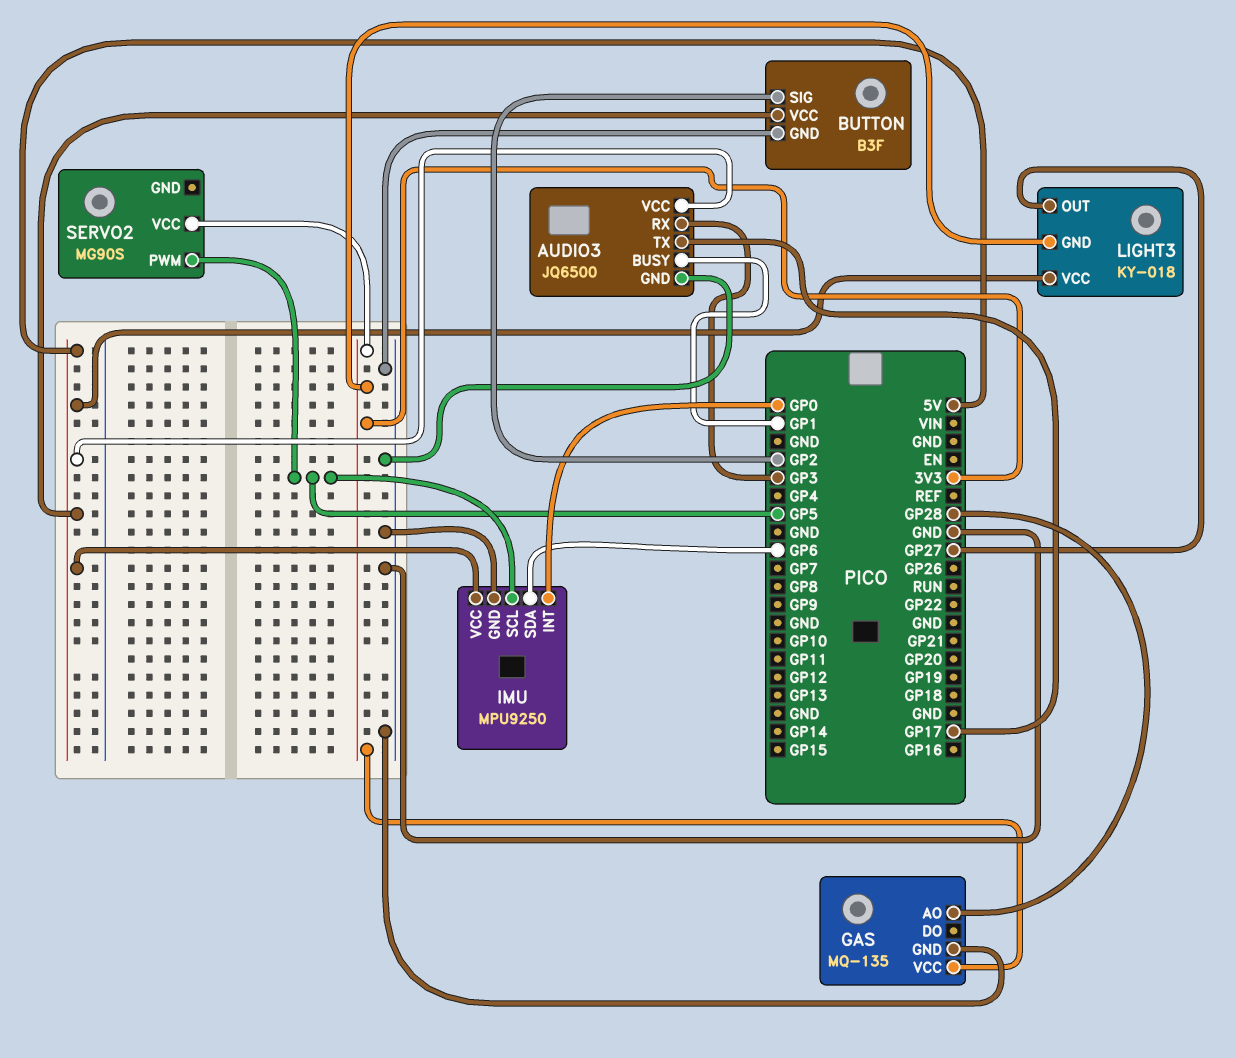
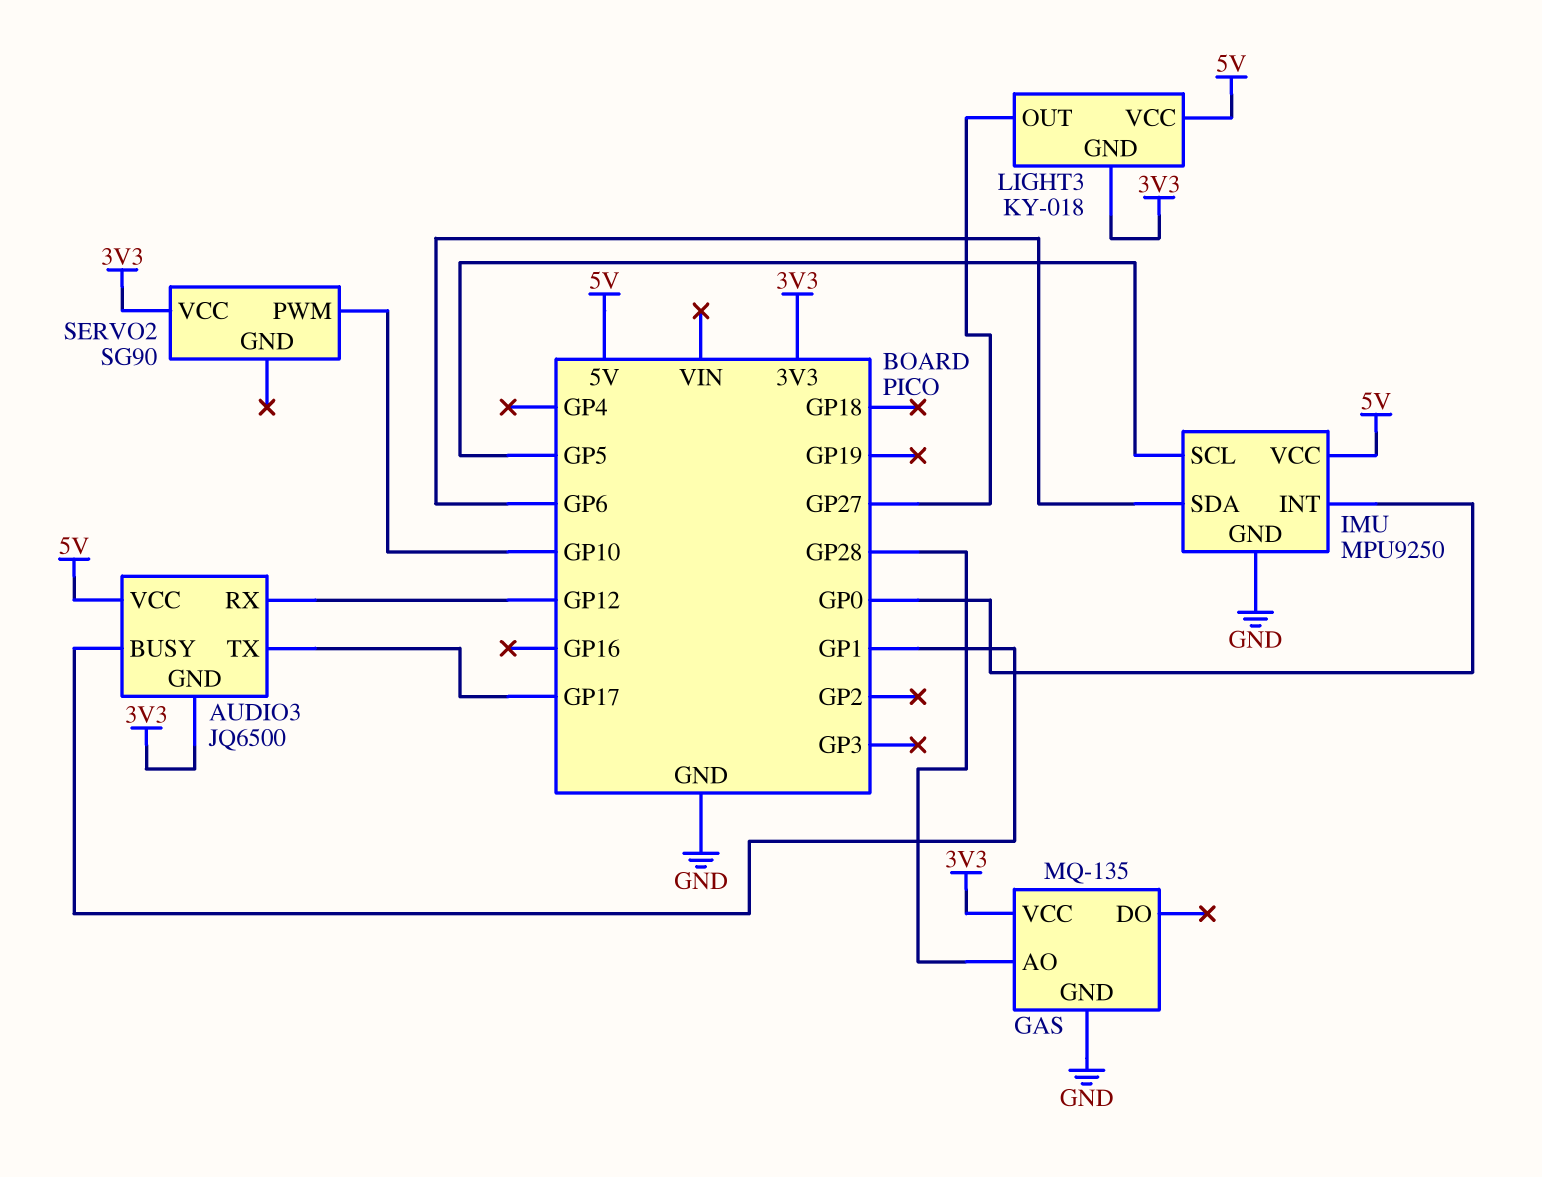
AUDIO3 pin GND: GND -> 3V3
AUDIO3 pin RX: GP3 -> GP12
BUTTON: B3F -> none
BUTTON pin GND: GND -> none
BUTTON pin SIG: GP2 -> none
BUTTON pin VCC: 5V -> none
SERVO2: MG90S -> SG90
SERVO2 pin PWM: GP5 -> GP10

